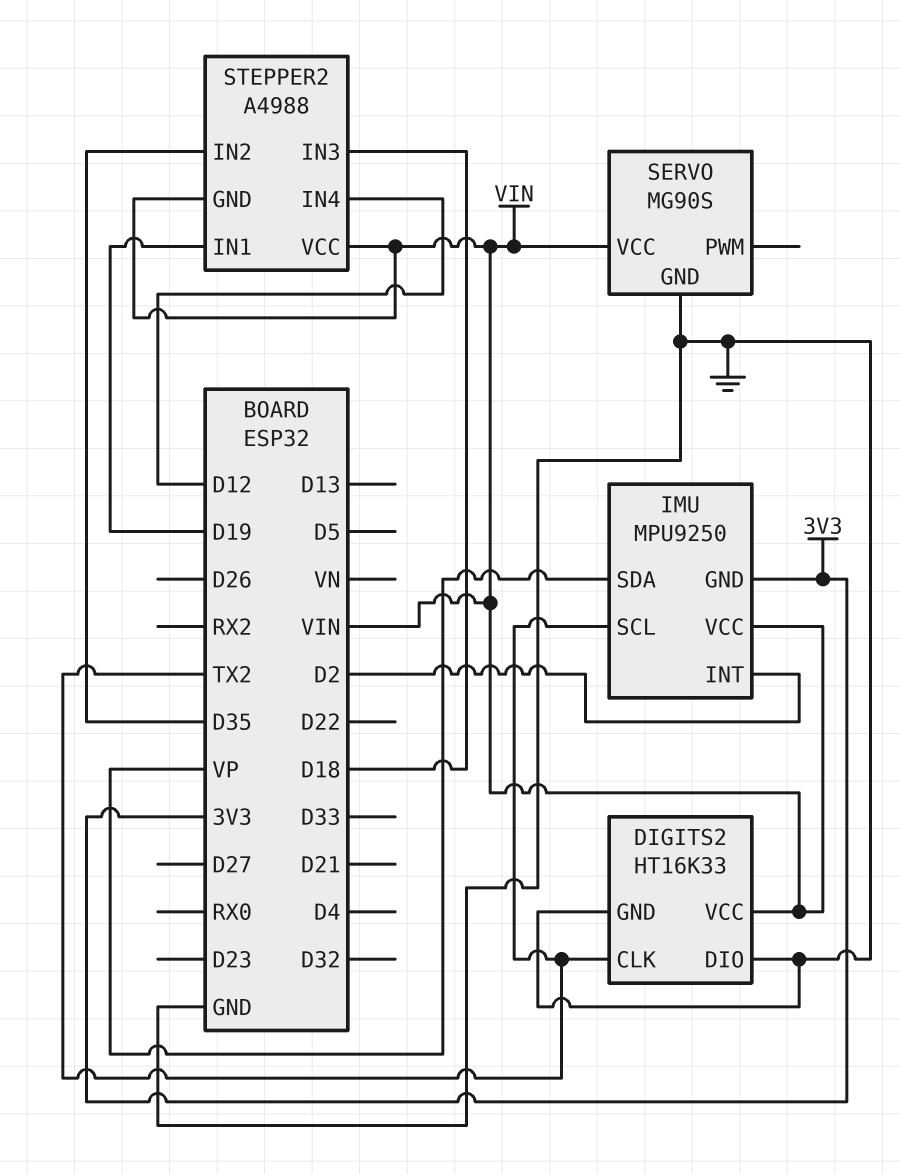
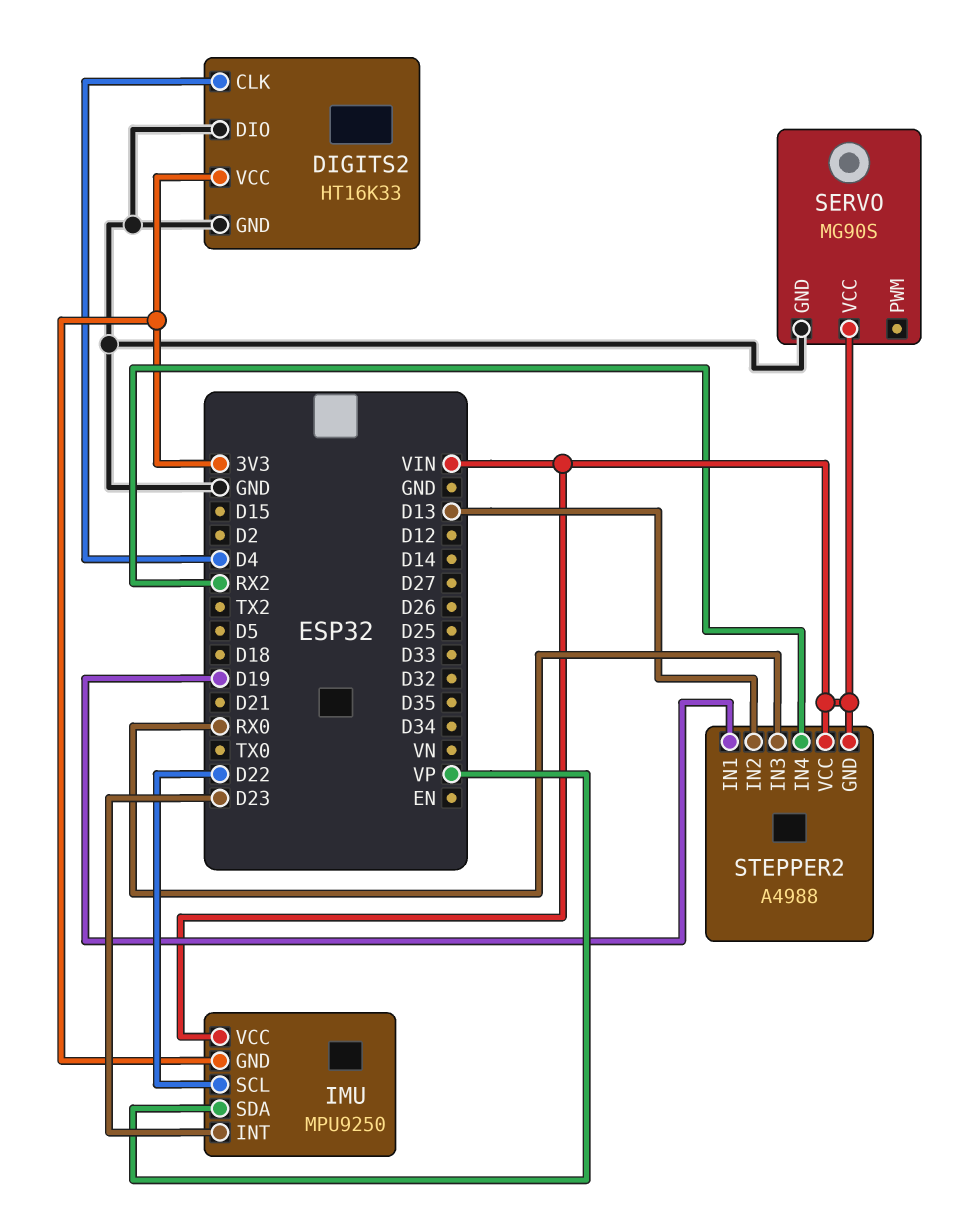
DIGITS2 pin CLK: TX2 -> D4
DIGITS2 pin VCC: VIN -> 3V3
IMU pin INT: D2 -> D23
IMU pin SCL: TX2 -> D22
STEPPER2 pin IN2: D35 -> D13
STEPPER2 pin IN3: D18 -> RX0
STEPPER2 pin IN4: D12 -> RX2

